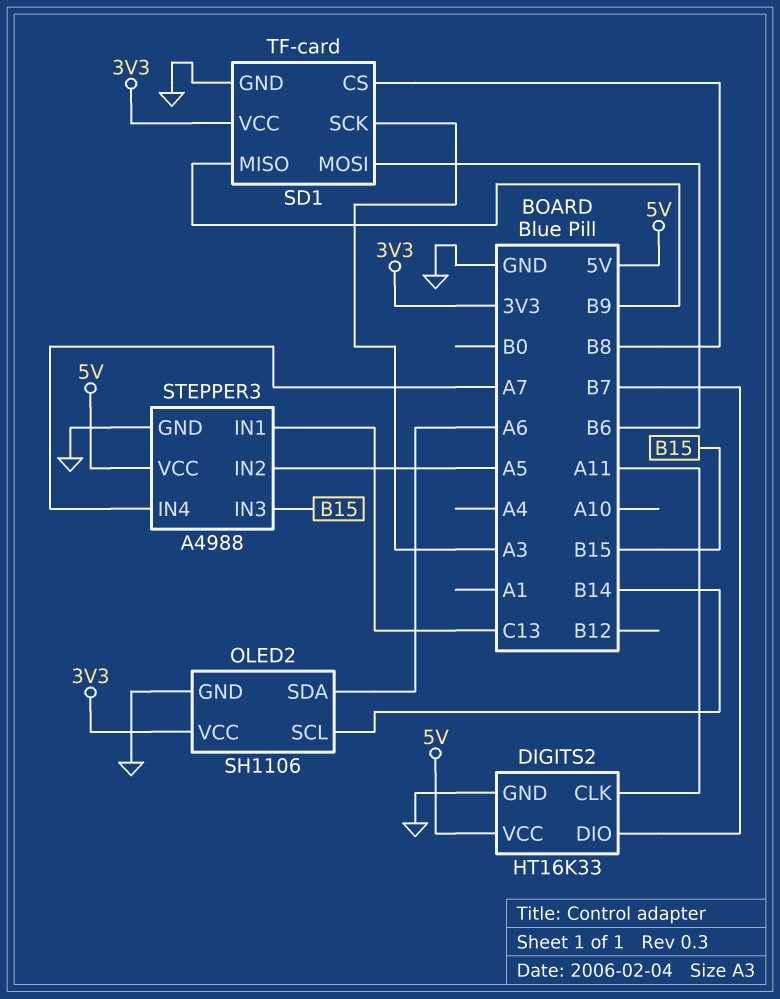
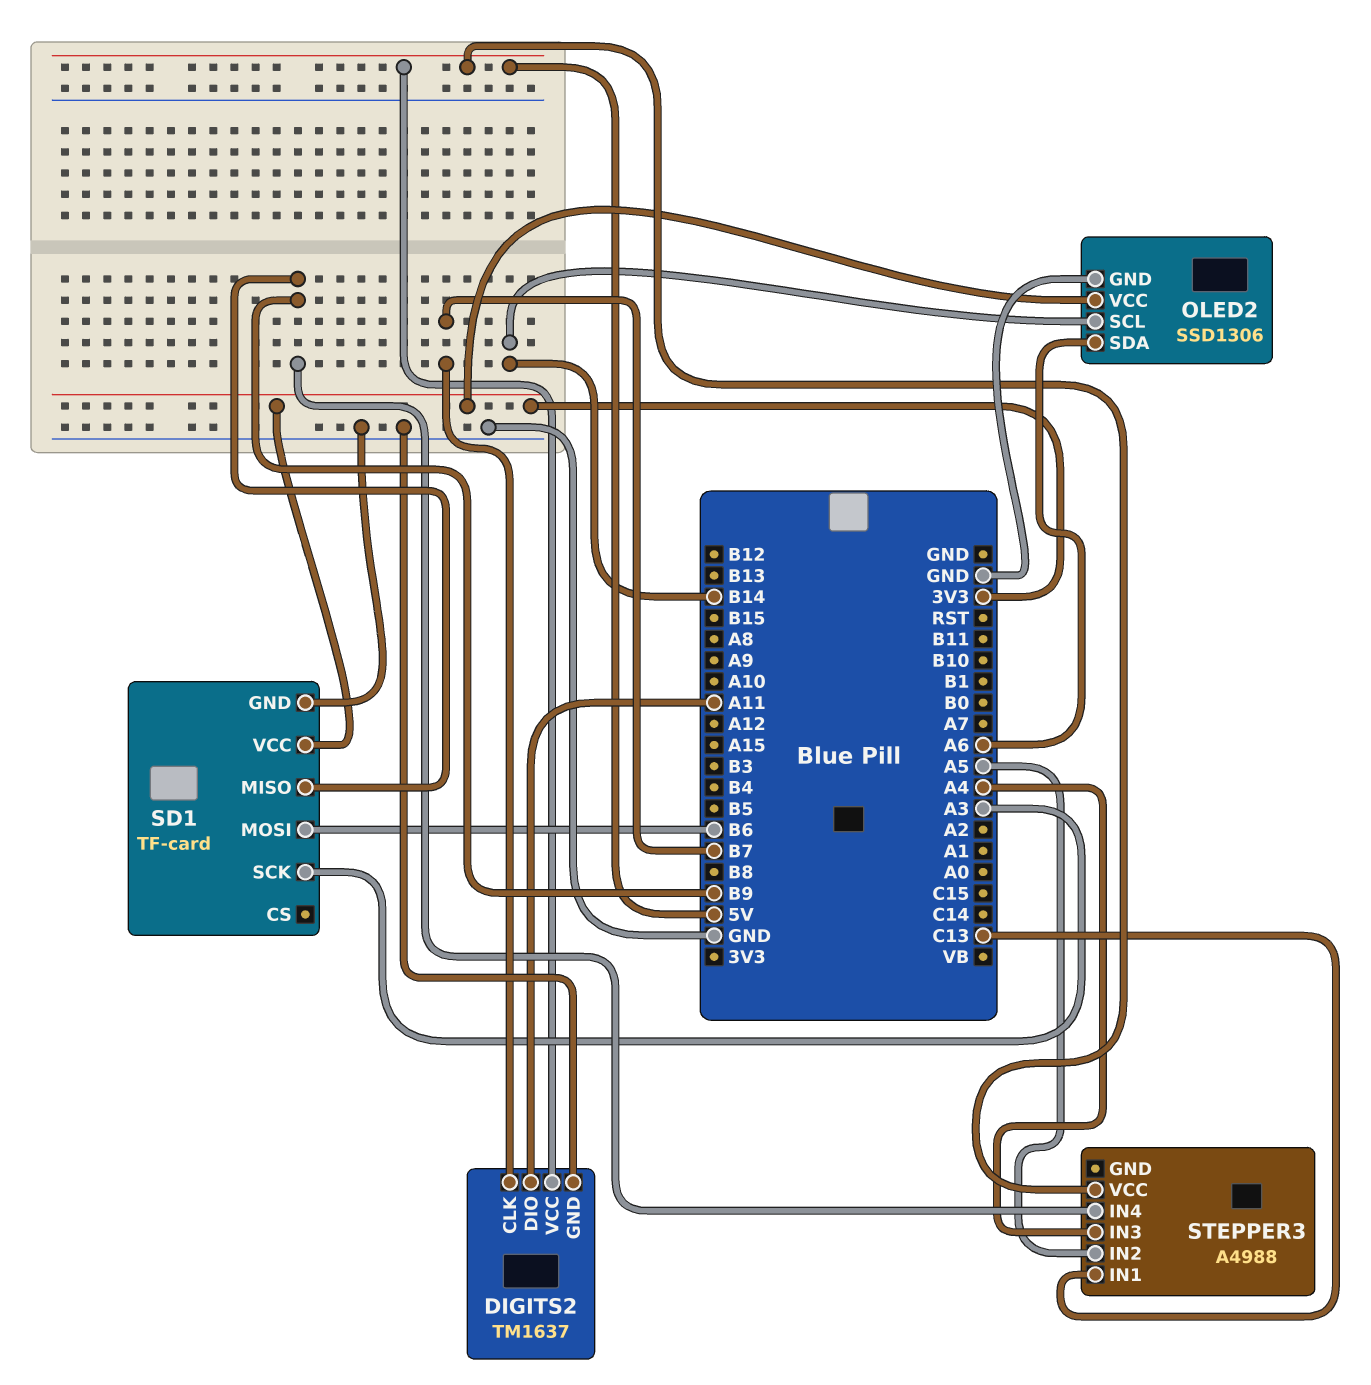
DIGITS2: HT16K33 -> TM1637
DIGITS2 pin CLK: A11 -> B7
DIGITS2 pin DIO: B7 -> A11
OLED2: SH1106 -> SSD1306
SD1 pin CS: B8 -> none
STEPPER3 pin GND: GND -> none
STEPPER3 pin IN3: B15 -> A4
STEPPER3 pin IN4: A7 -> B9

